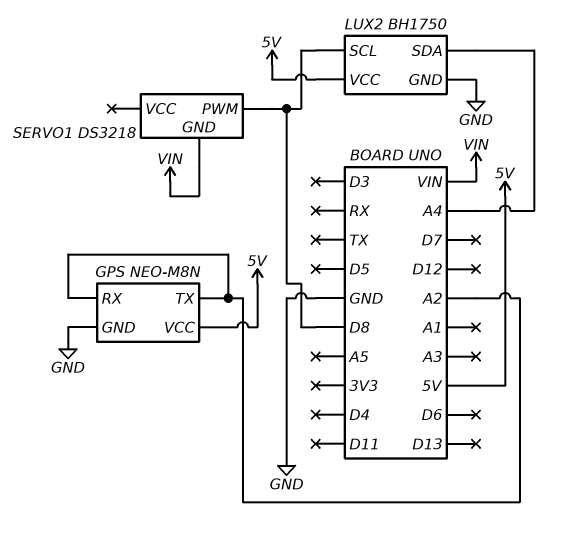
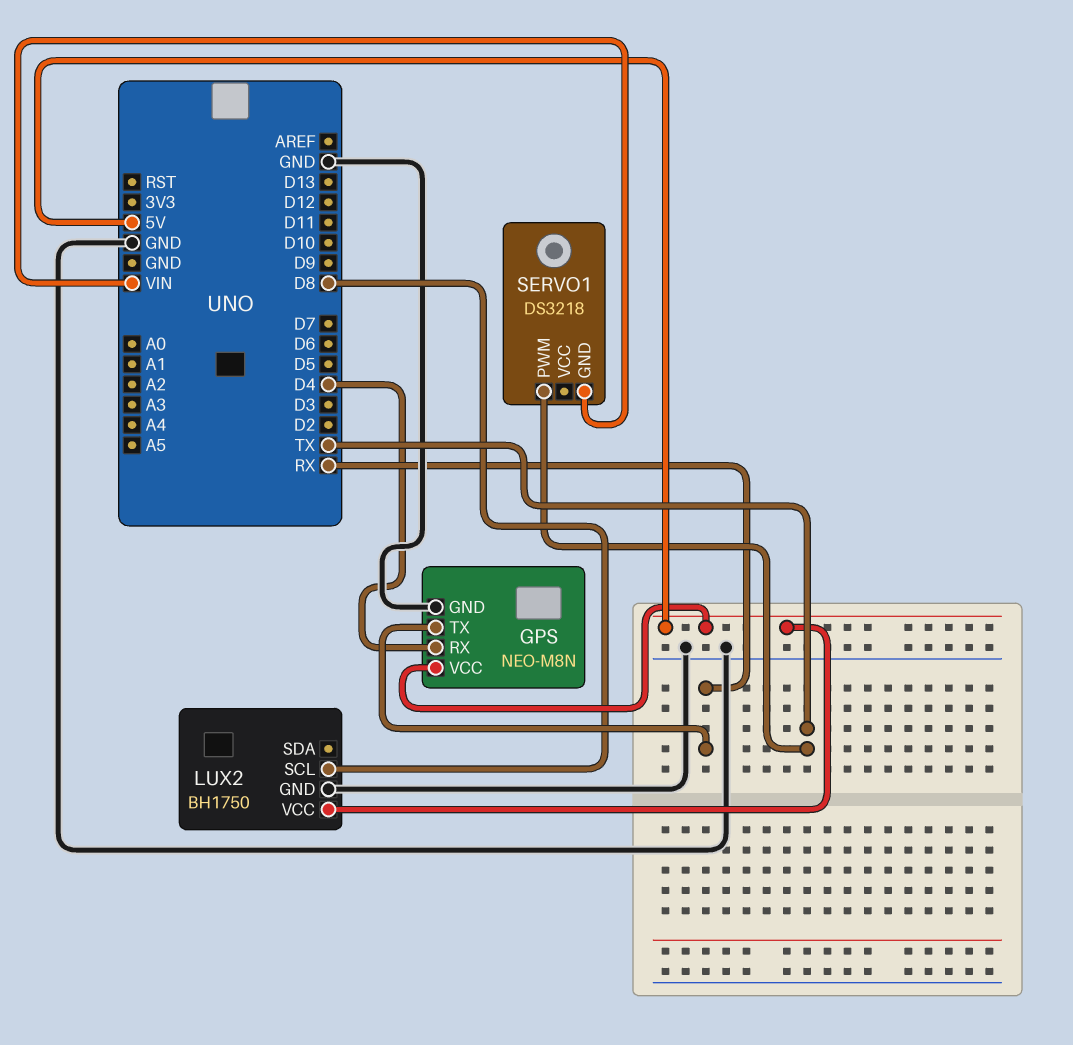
GPS pin RX: A2 -> D4
GPS pin TX: A2 -> RX
LUX2 pin SDA: A4 -> none
SERVO1 pin PWM: D8 -> TX

